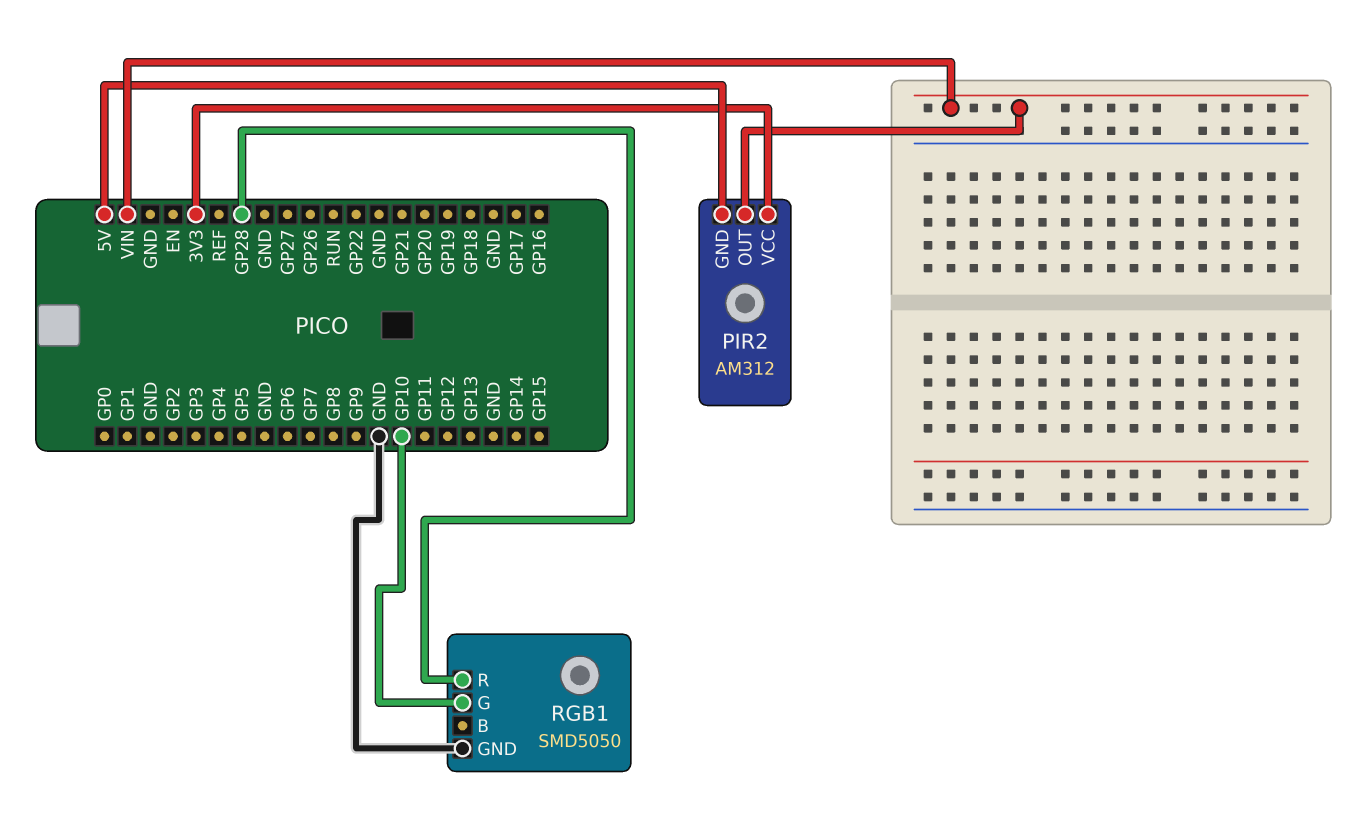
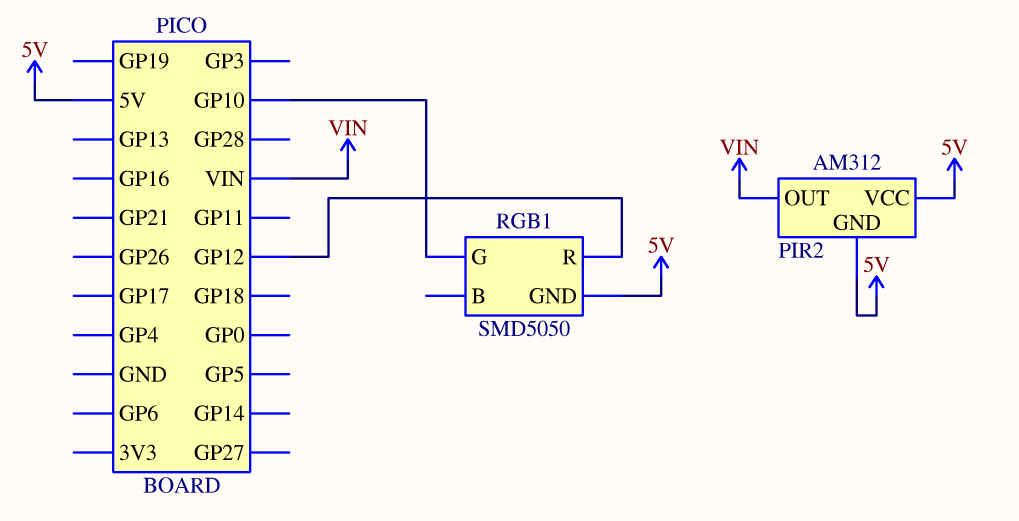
PIR2 pin VCC: 3V3 -> 5V
RGB1 pin GND: GND -> 5V
RGB1 pin R: GP28 -> GP12

